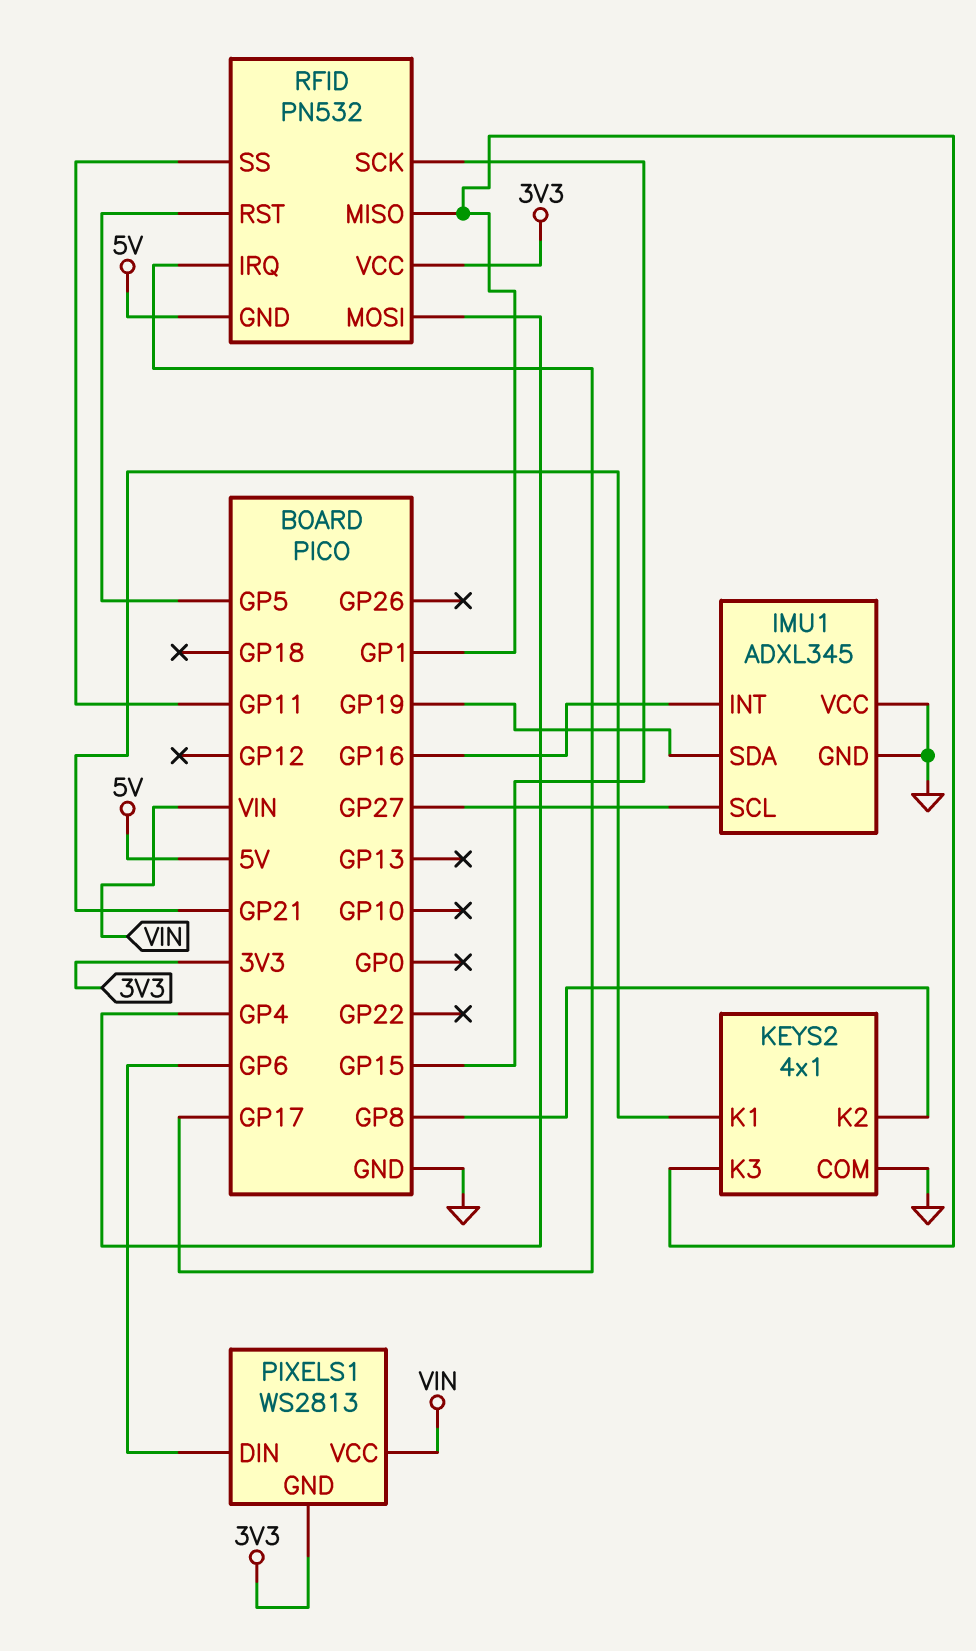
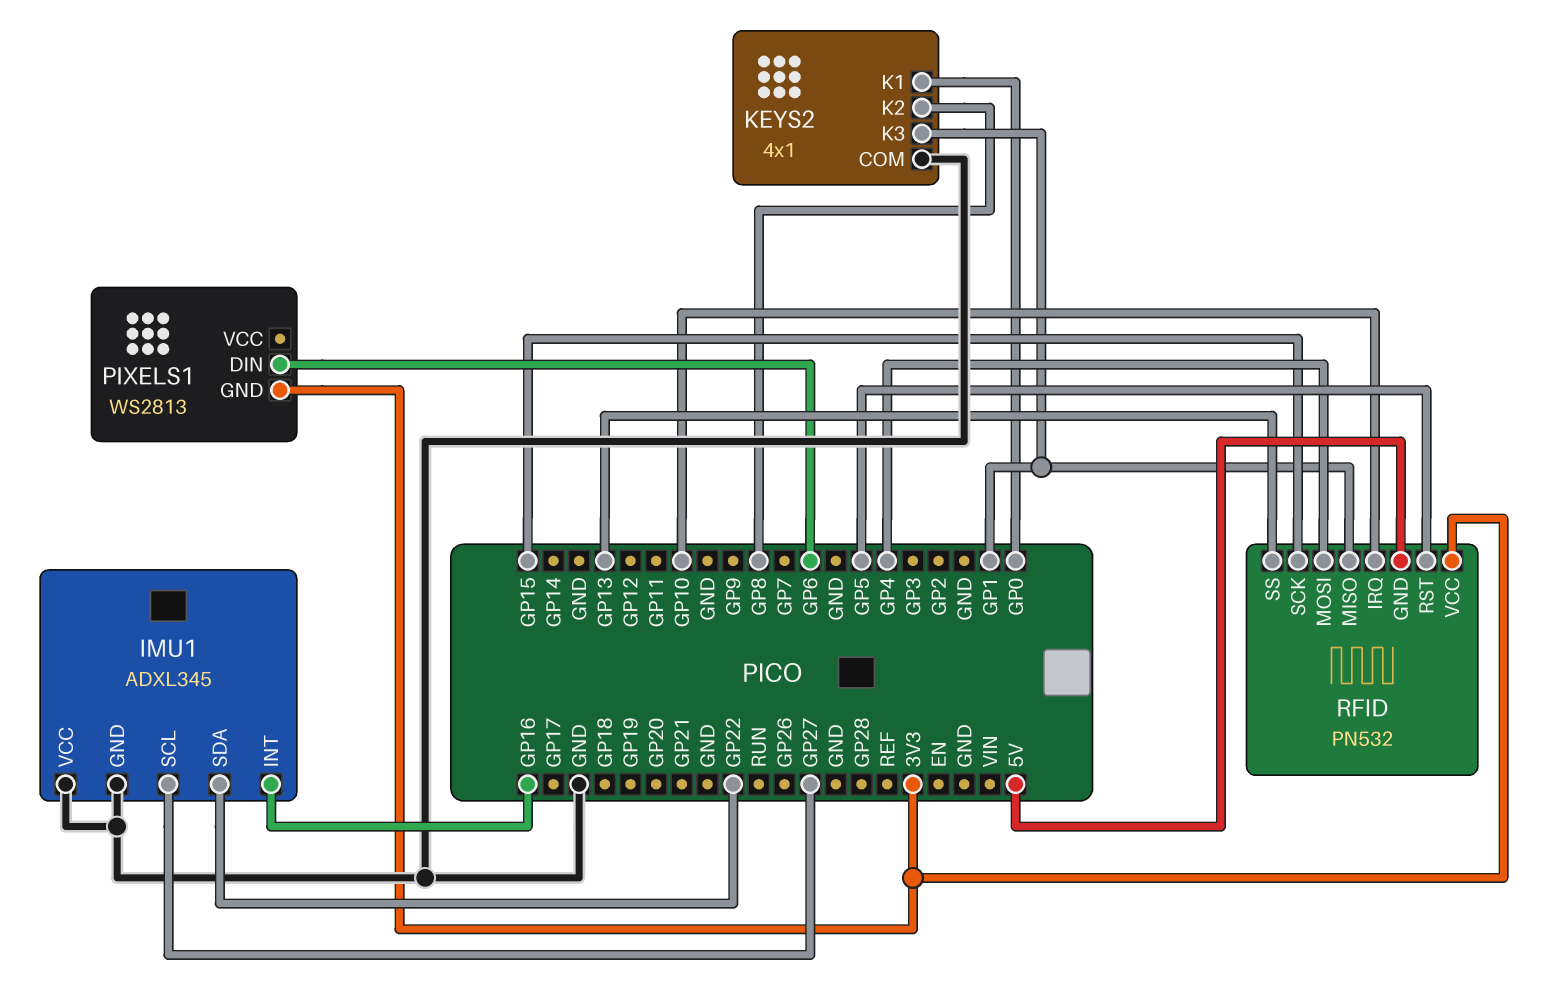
IMU1 pin SDA: GP19 -> GP22
KEYS2 pin K1: GP21 -> GP0
PIXELS1 pin VCC: VIN -> none
RFID pin IRQ: GP17 -> GP10
RFID pin SS: GP11 -> GP13

